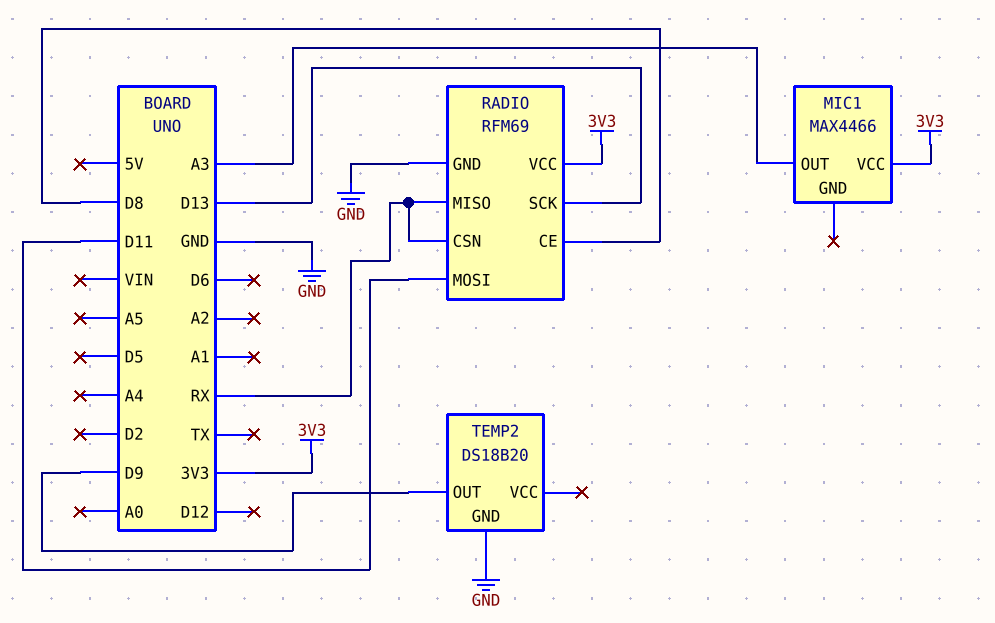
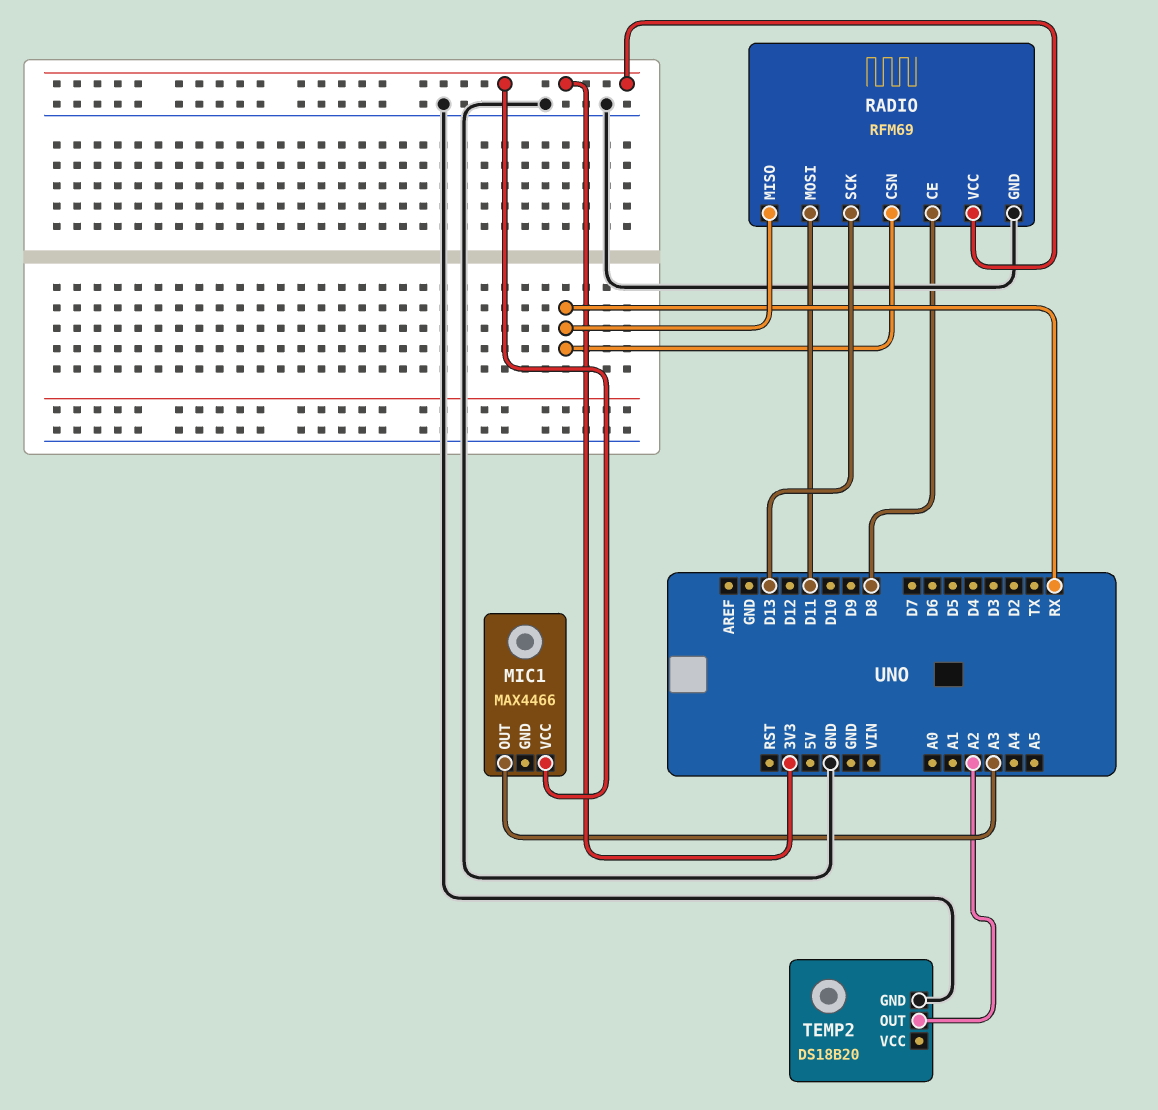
TEMP2 pin OUT: D9 -> A2

